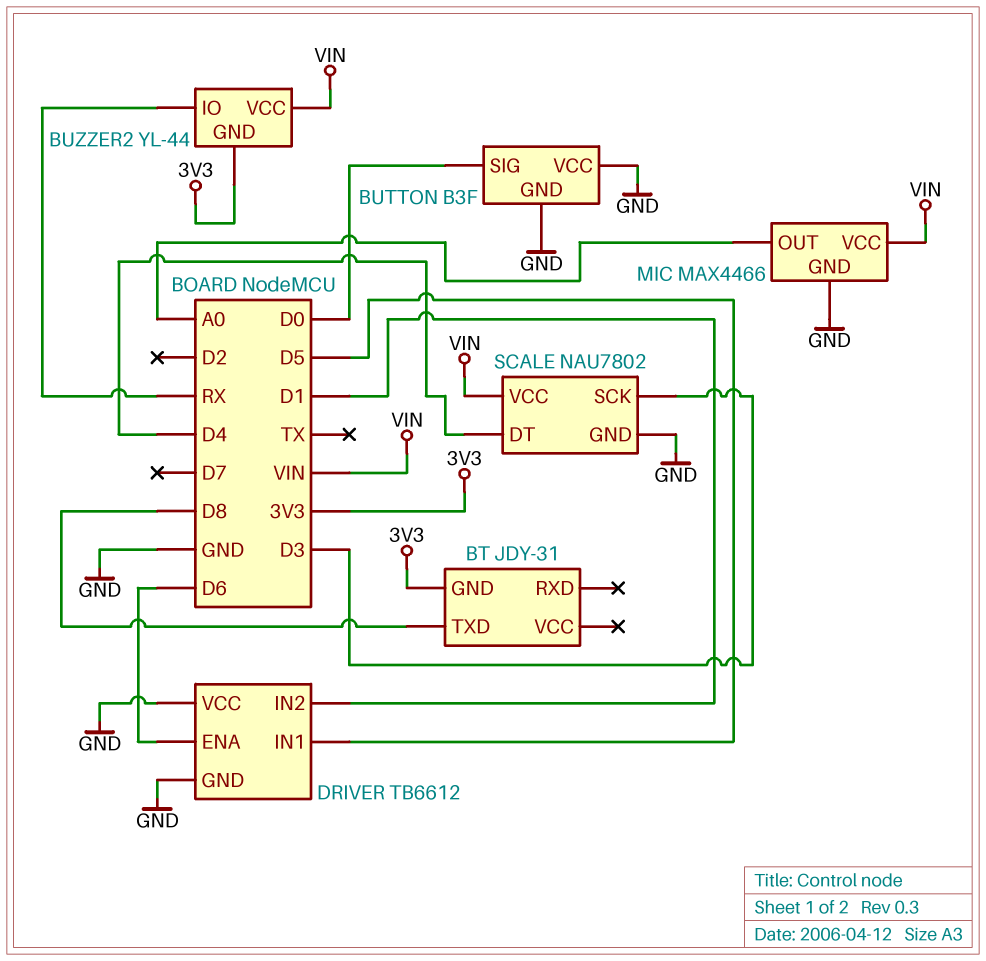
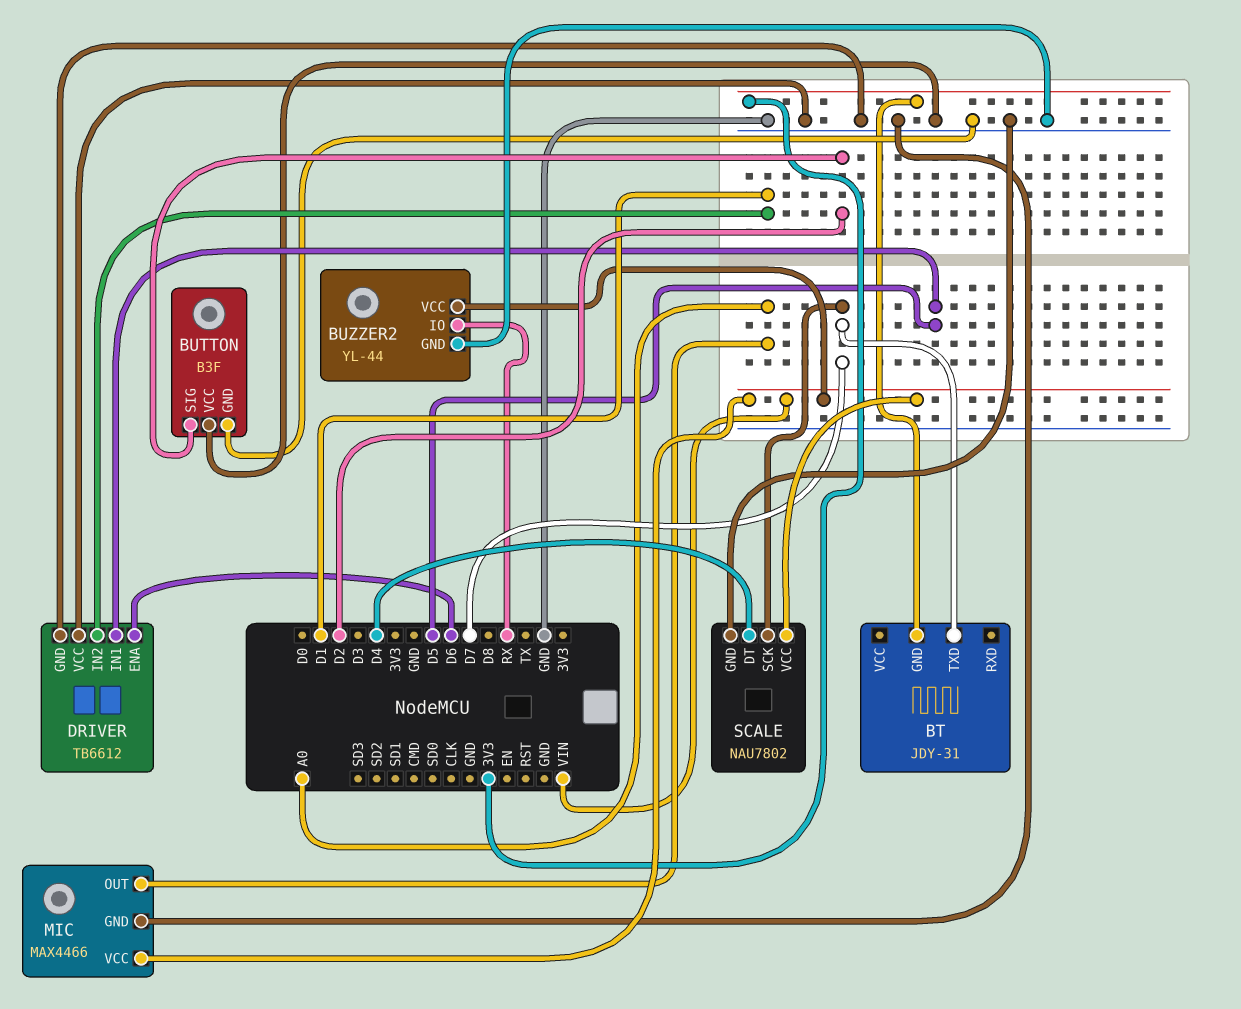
BT pin TXD: D8 -> D7
BUTTON pin SIG: D0 -> D2
BUZZER2 pin GND: 3V3 -> GND
SCALE pin SCK: D3 -> D7

